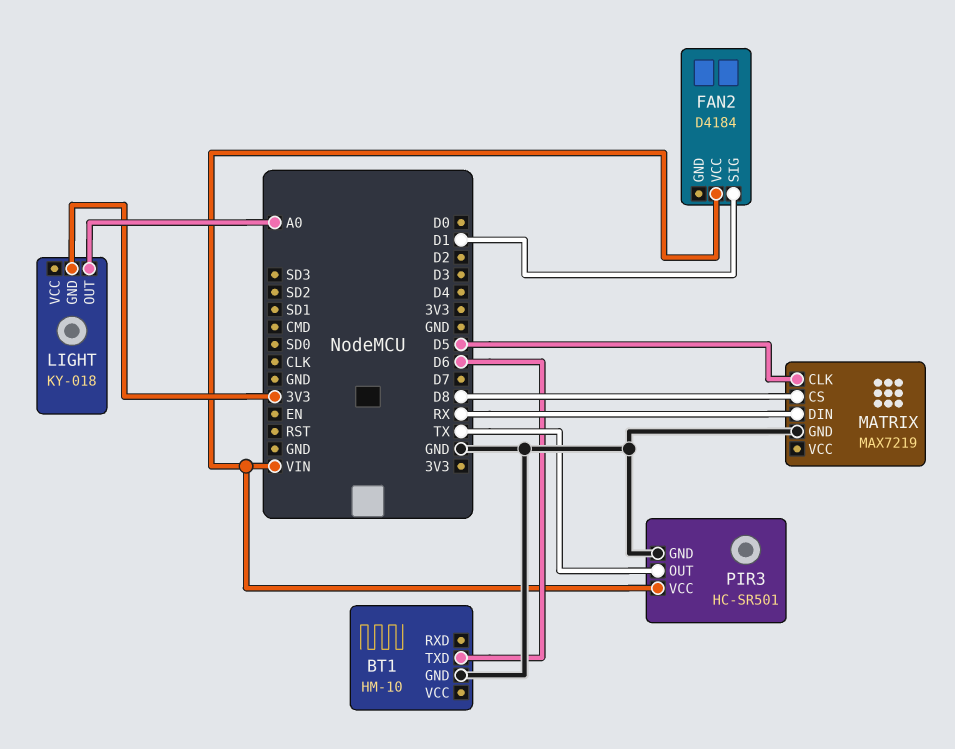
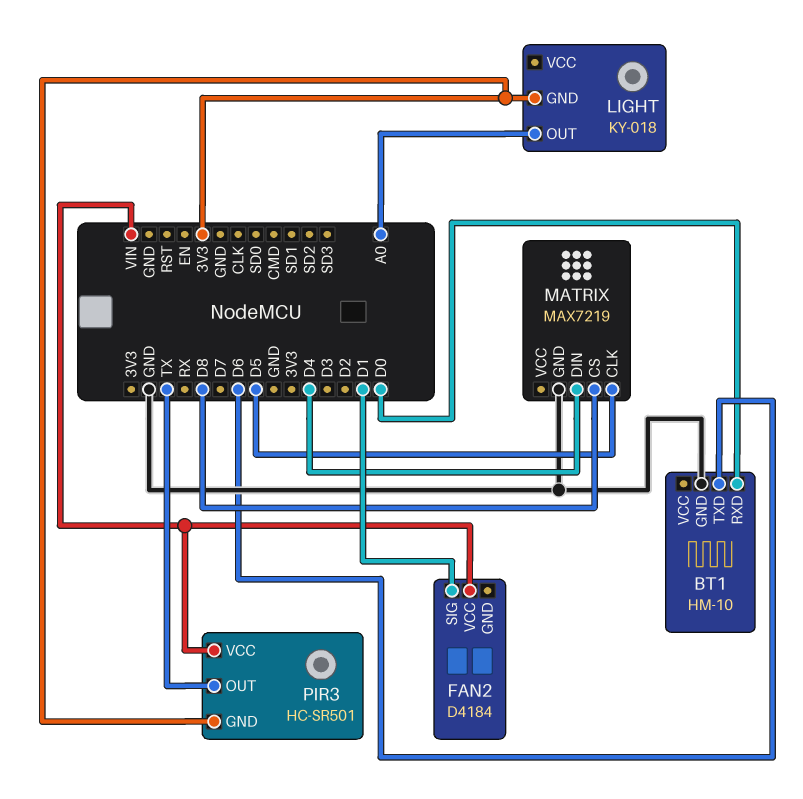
BT1 pin RXD: none -> D0
MATRIX pin DIN: RX -> D4
PIR3 pin GND: GND -> 3V3

